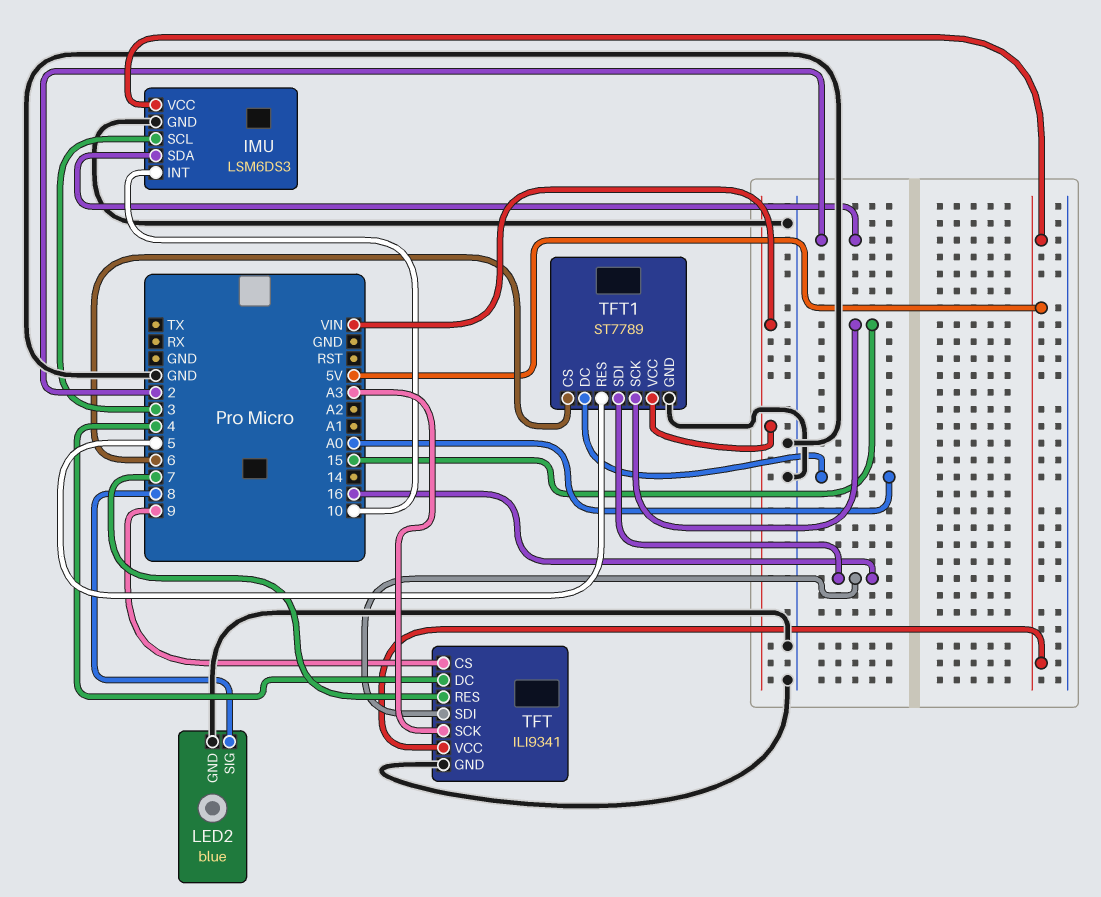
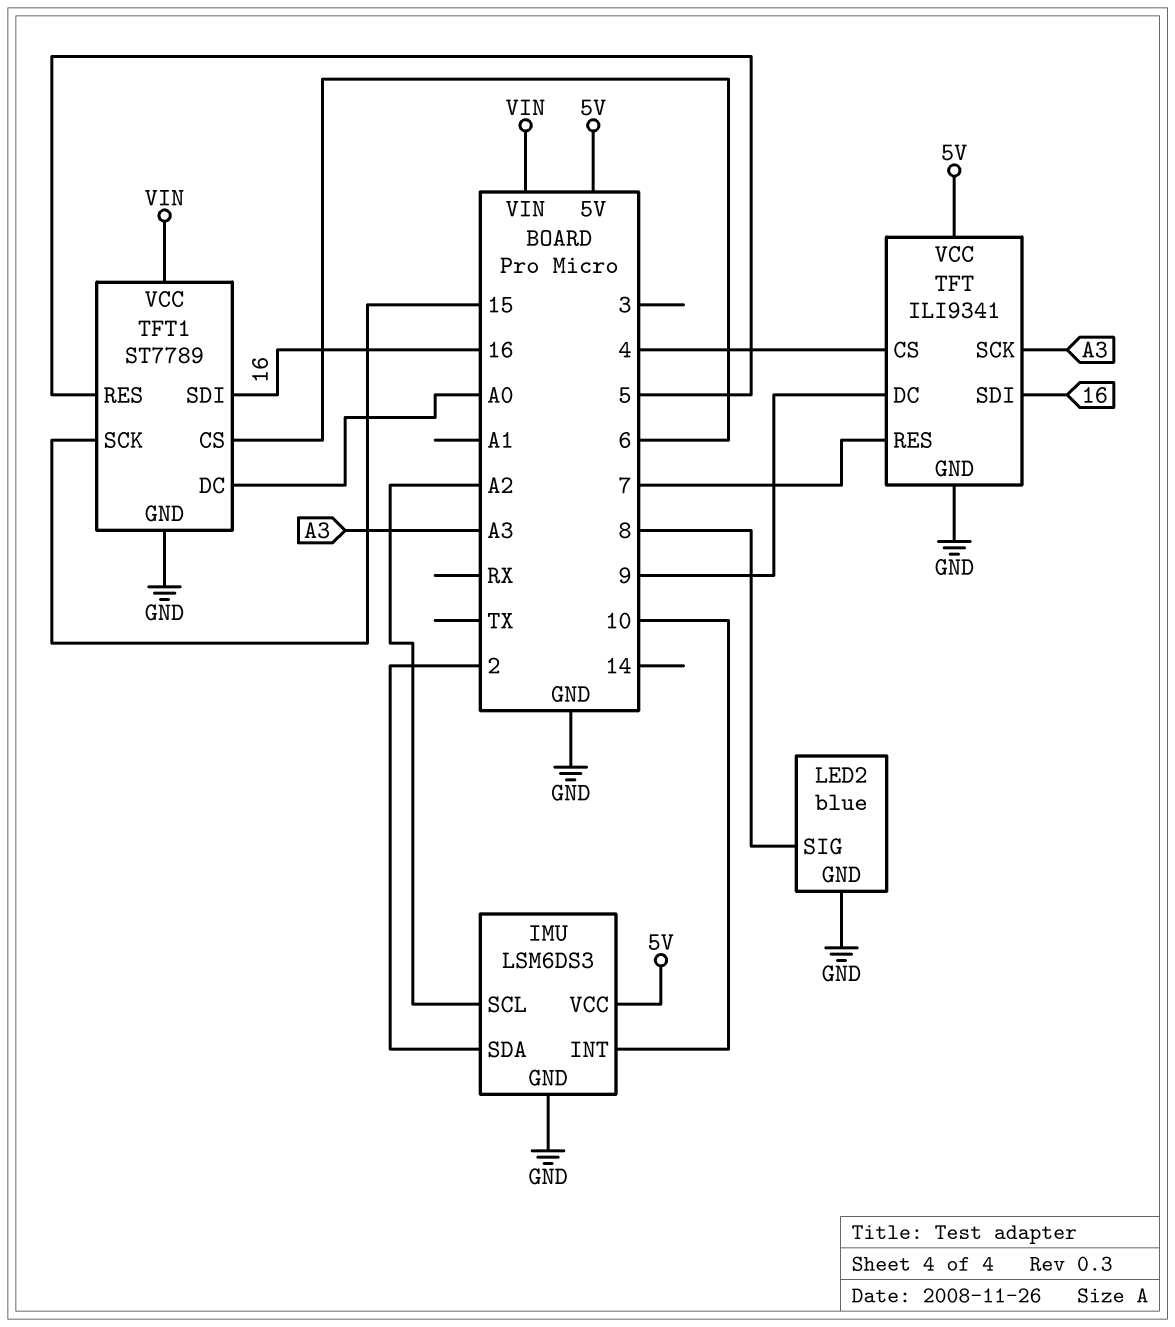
IMU pin SCL: 3 -> A2
TFT pin CS: 9 -> 4
TFT pin DC: 4 -> 9

